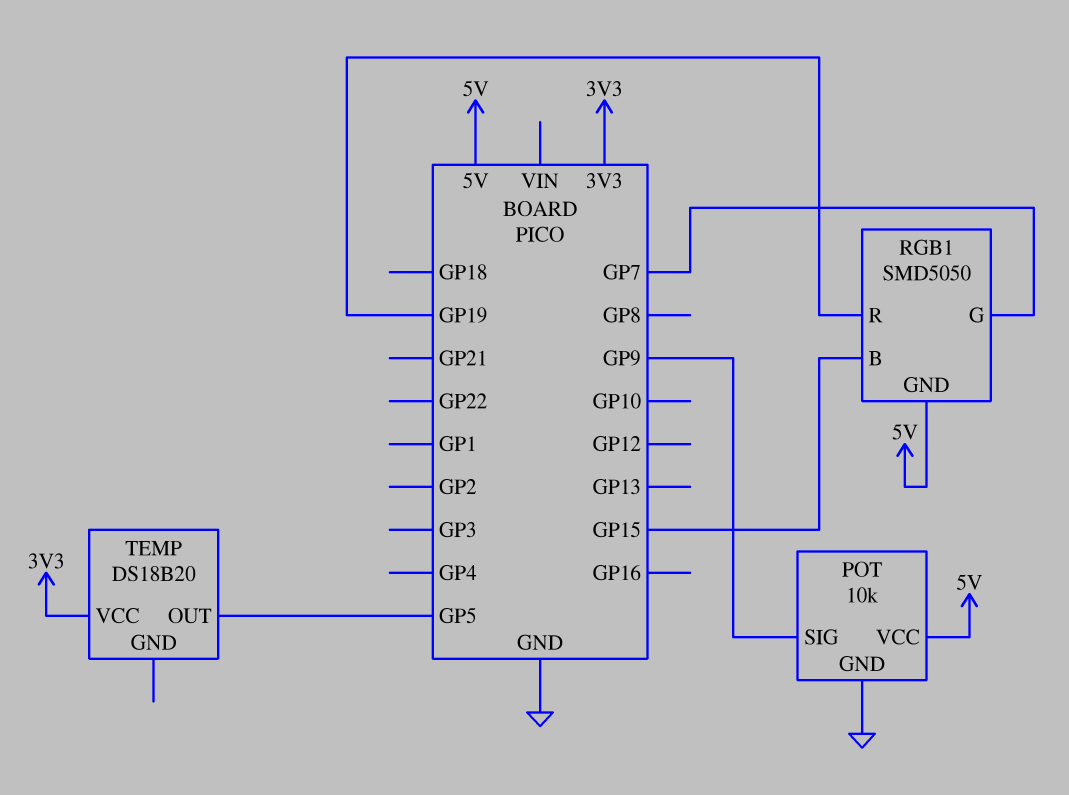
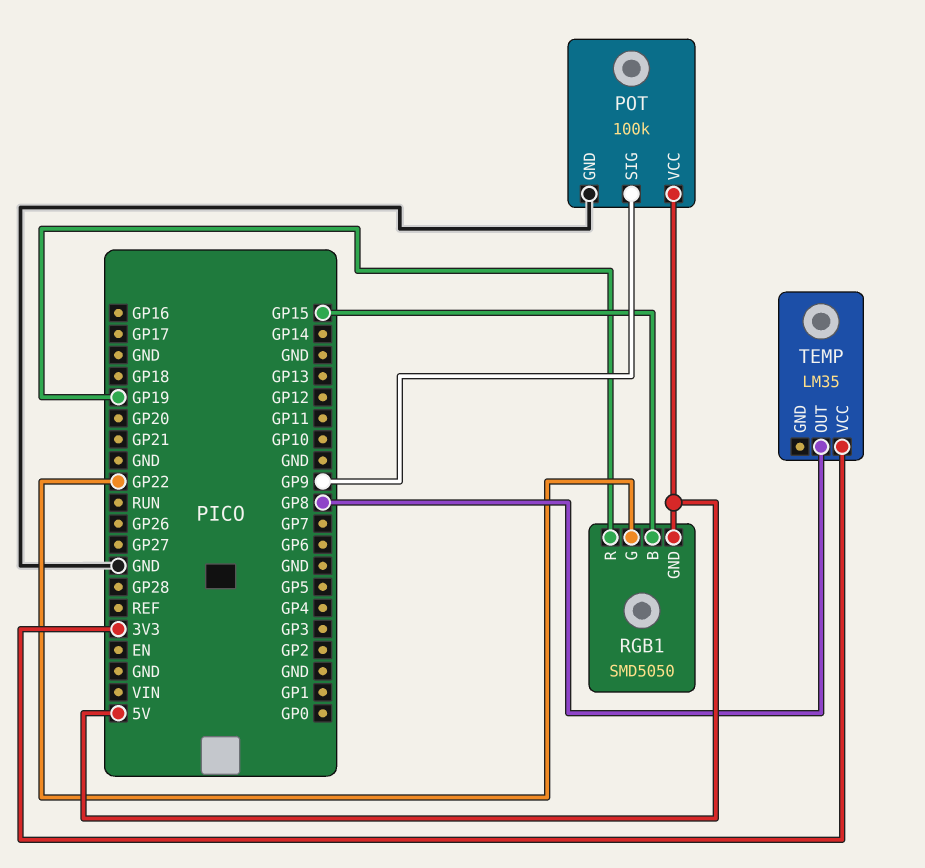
POT: 10k -> 100k
RGB1 pin G: GP7 -> GP22
TEMP: DS18B20 -> LM35
TEMP pin OUT: GP5 -> GP8

